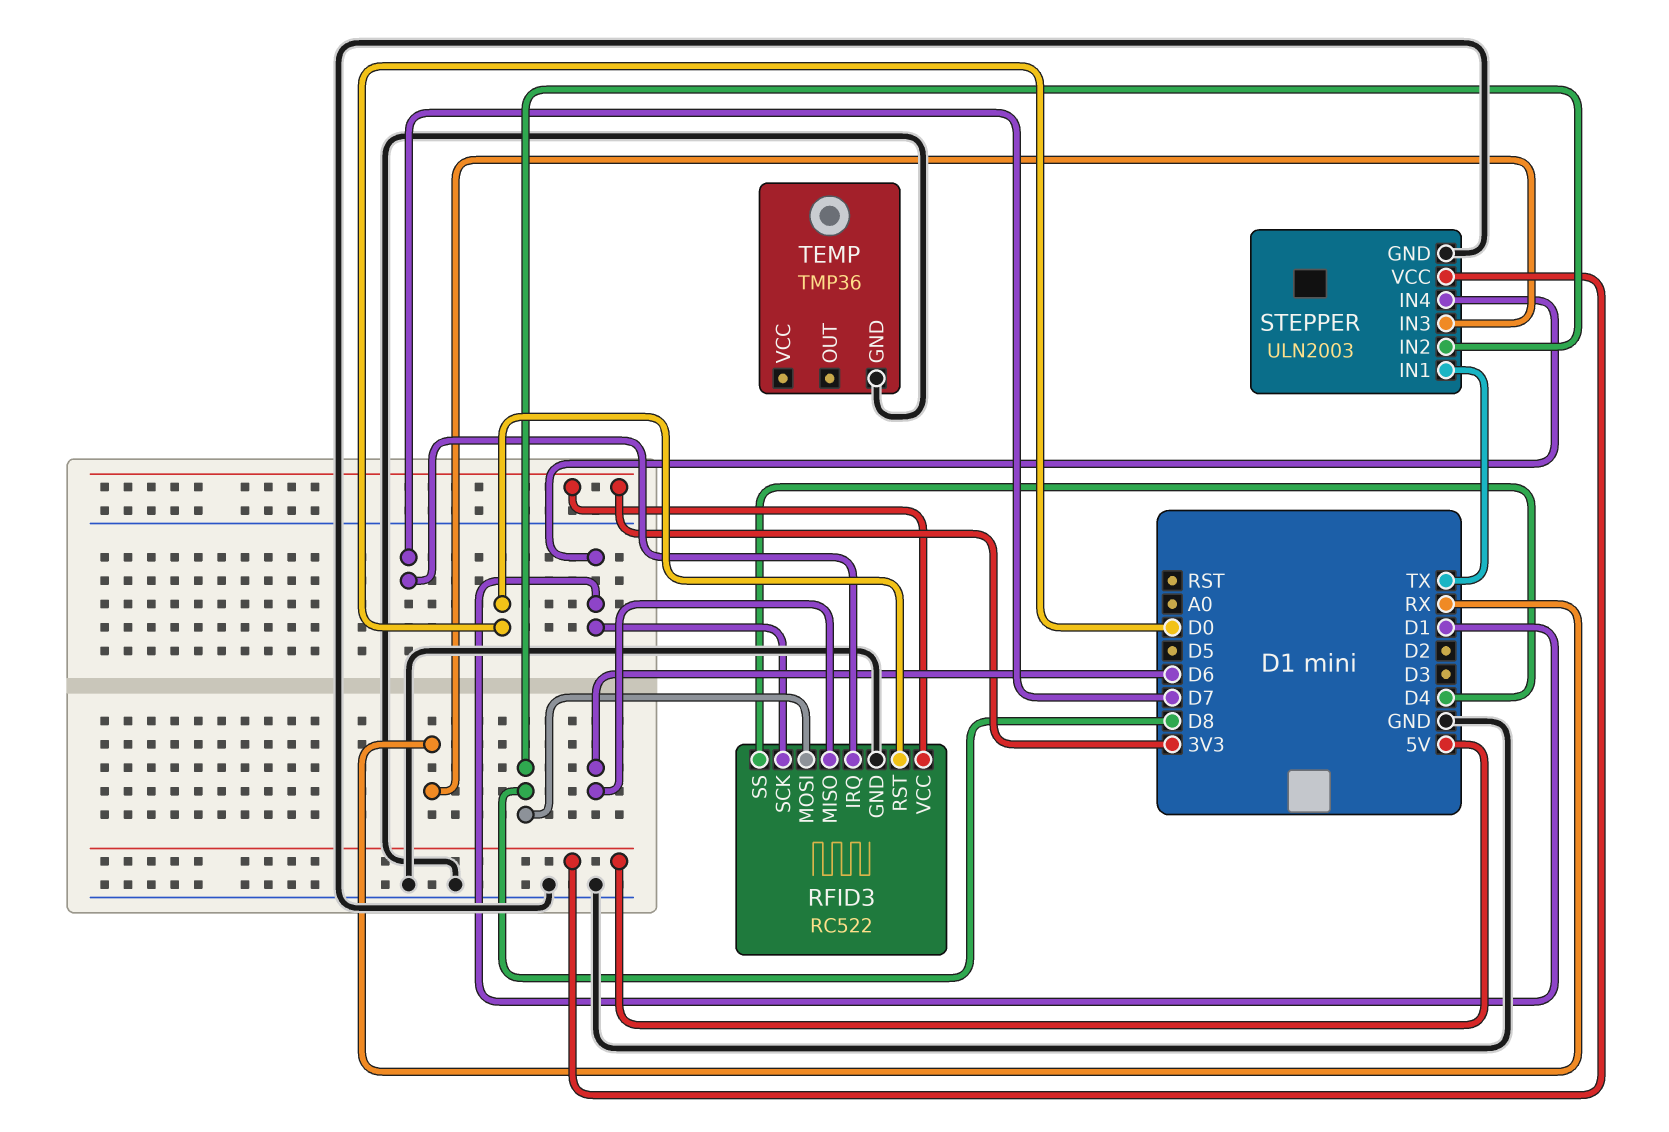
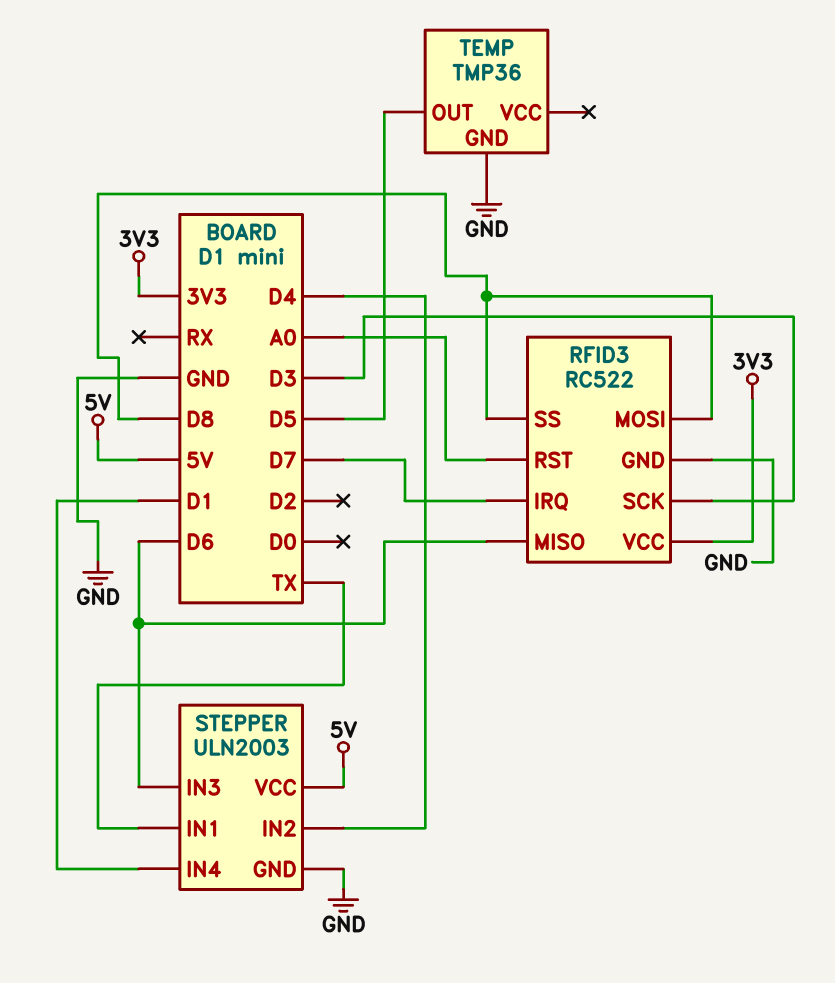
RFID3 pin RST: D0 -> A0
RFID3 pin SCK: D1 -> D3
RFID3 pin SS: D4 -> D8
STEPPER pin IN2: D8 -> D4
STEPPER pin IN3: RX -> D6
TEMP pin OUT: none -> D5

